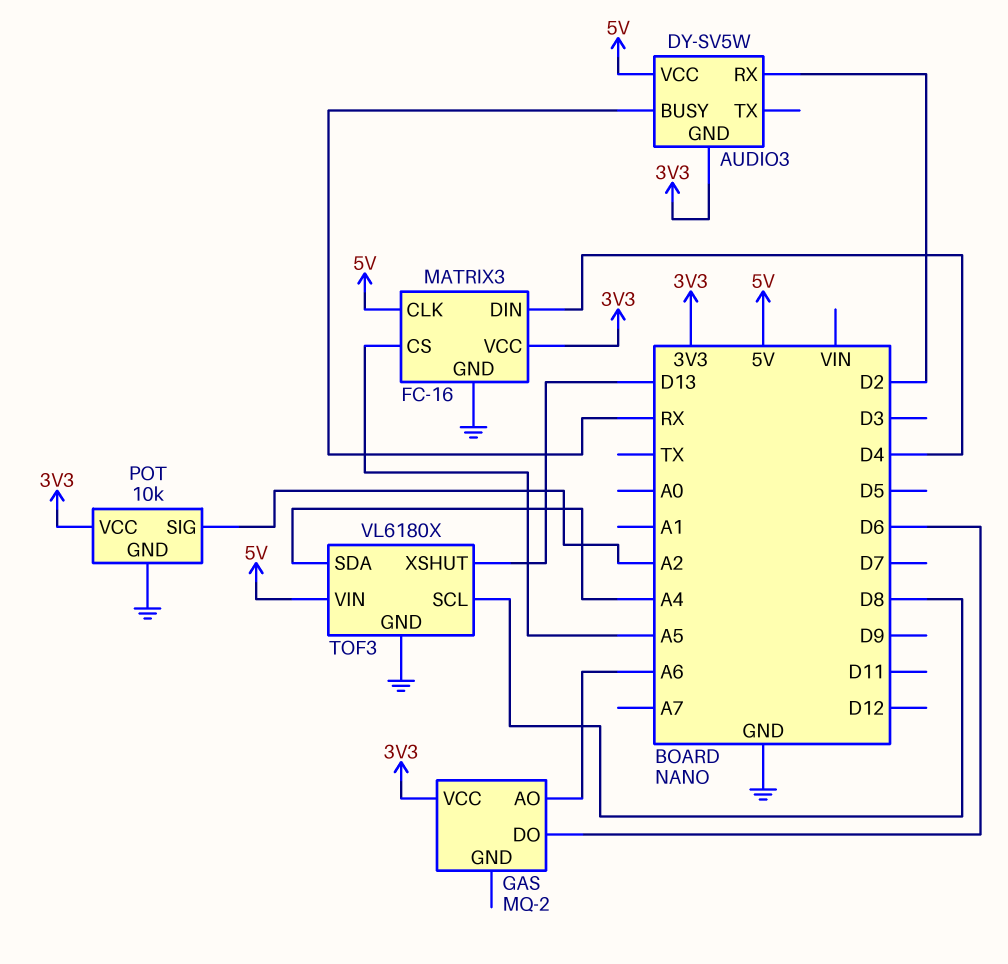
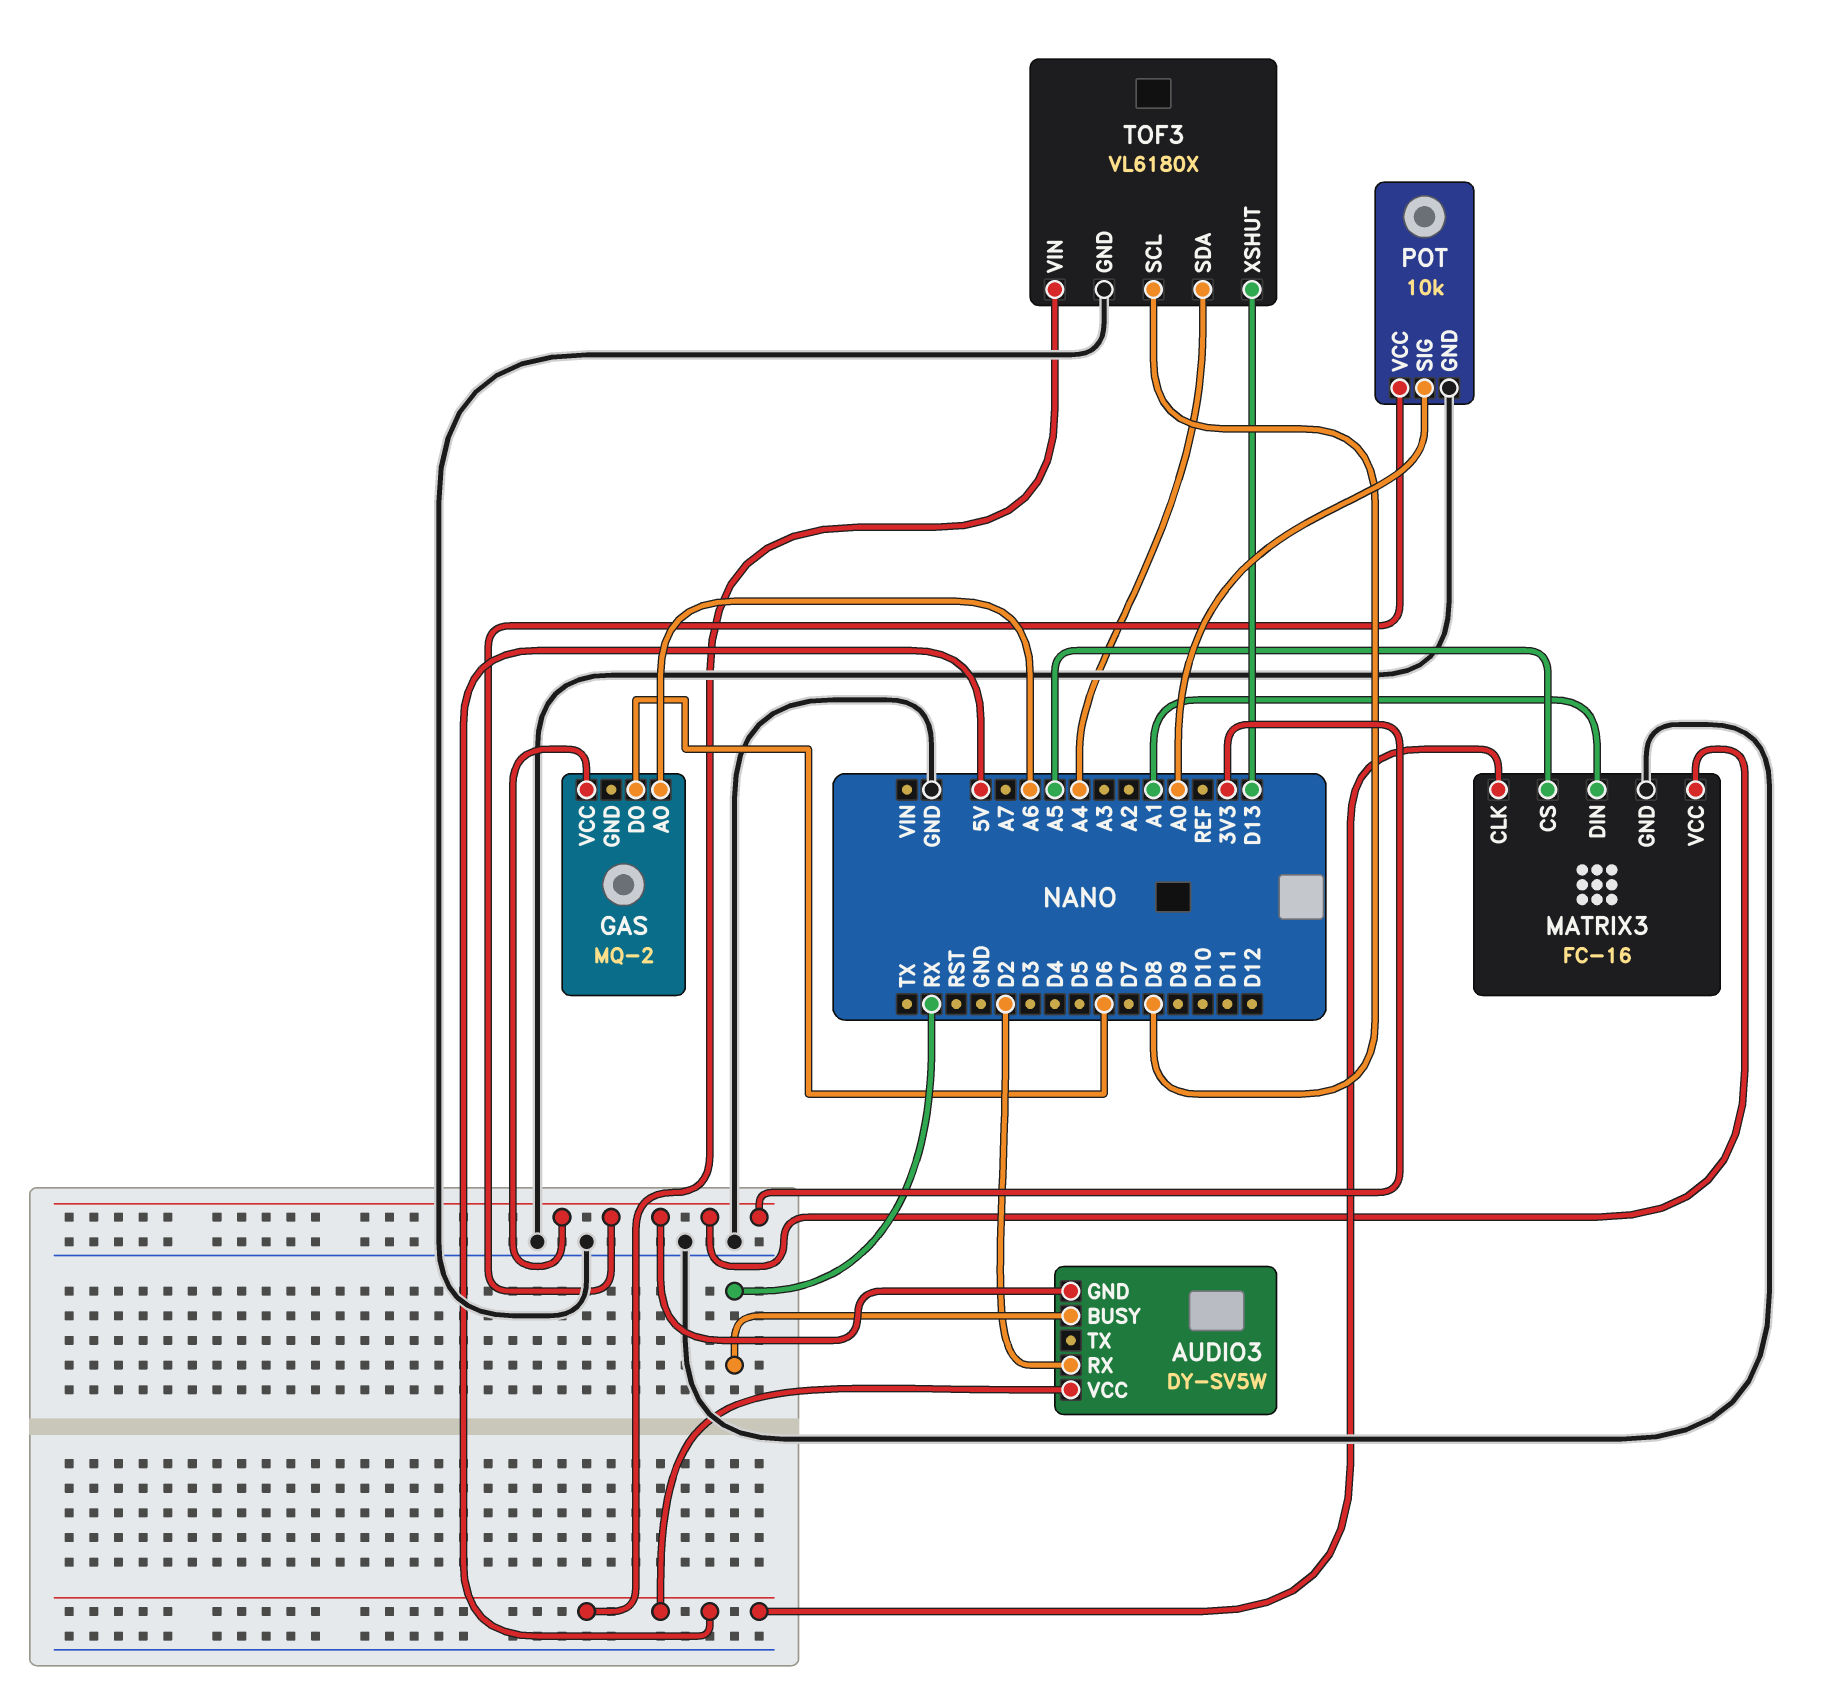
MATRIX3 pin DIN: D4 -> A1
POT pin SIG: A2 -> A0

